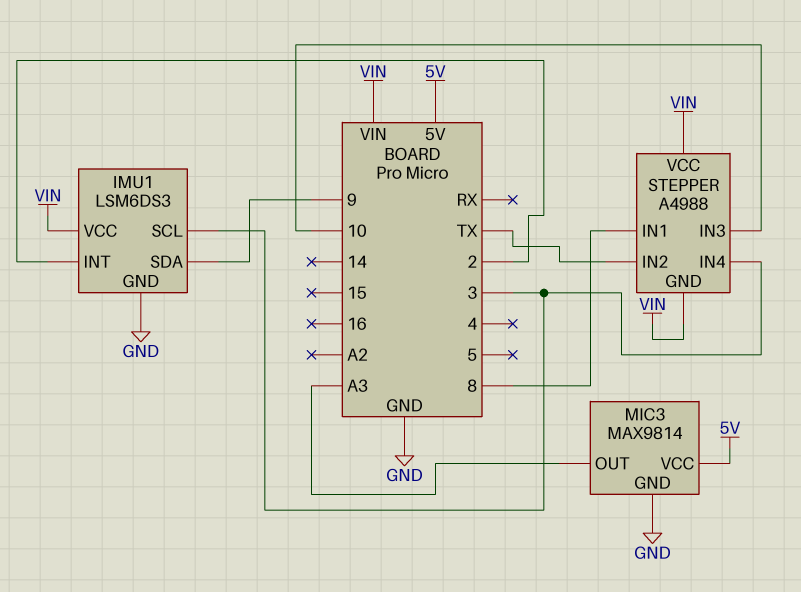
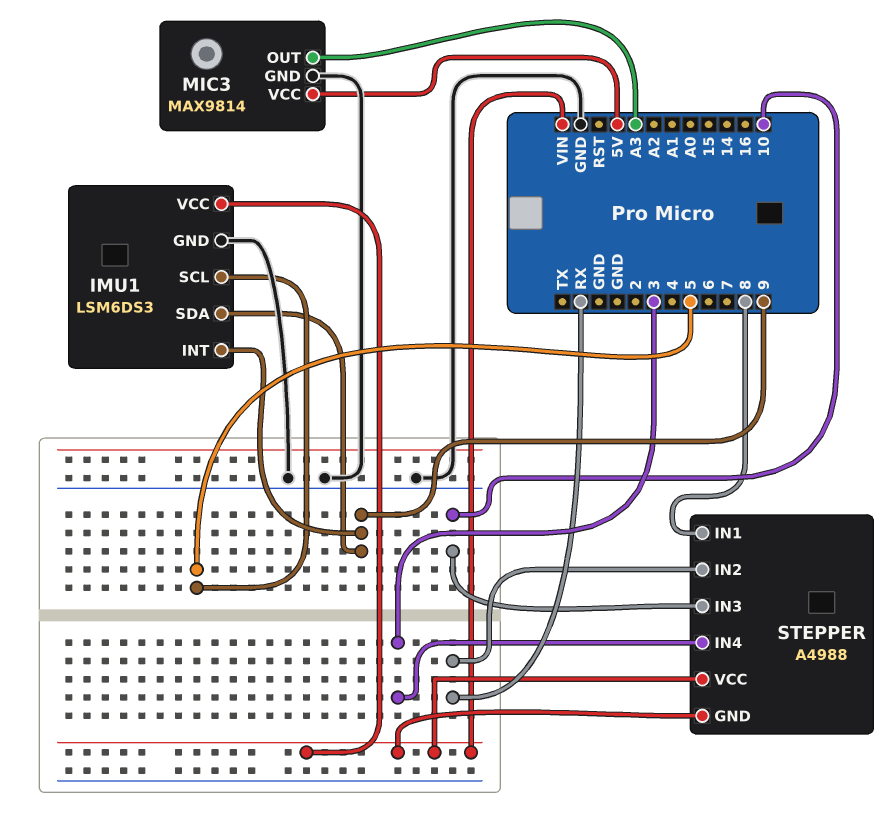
IMU1 pin INT: 2 -> 9
IMU1 pin SCL: 3 -> 5
STEPPER pin IN2: TX -> RX

